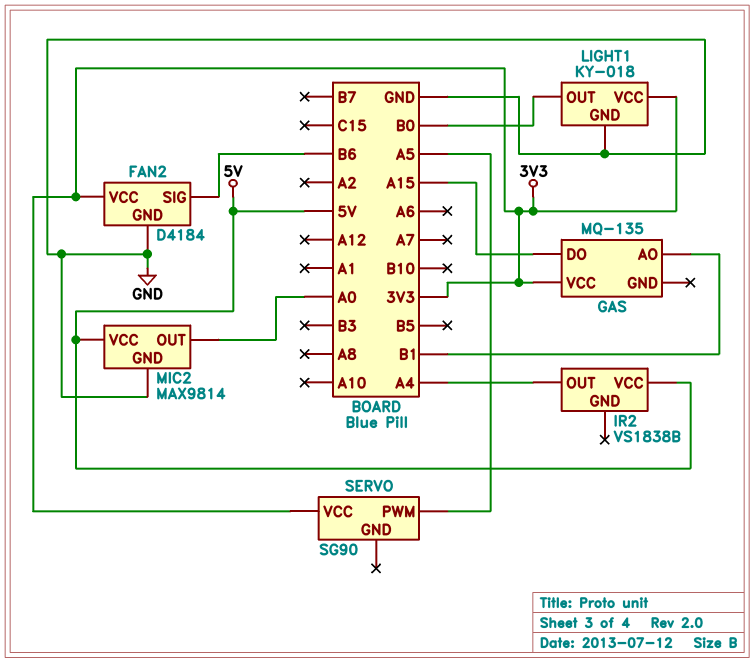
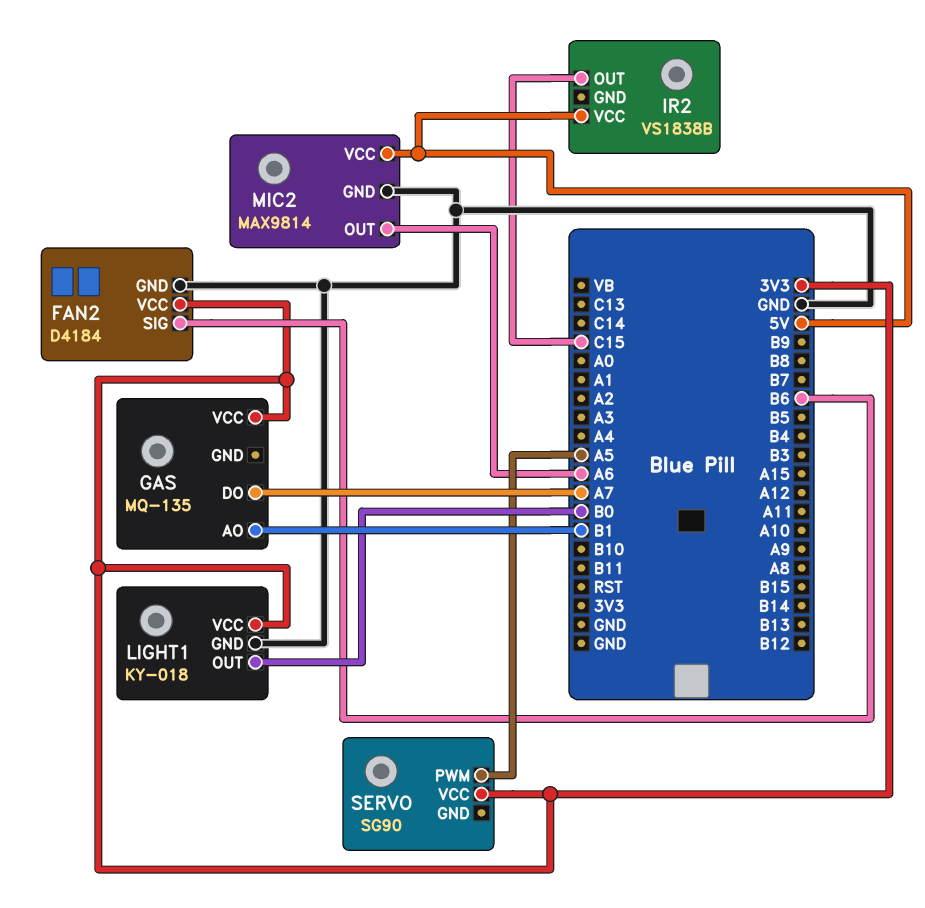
GAS pin DO: A15 -> A7
IR2 pin OUT: A4 -> C15
MIC2 pin OUT: A0 -> A6

